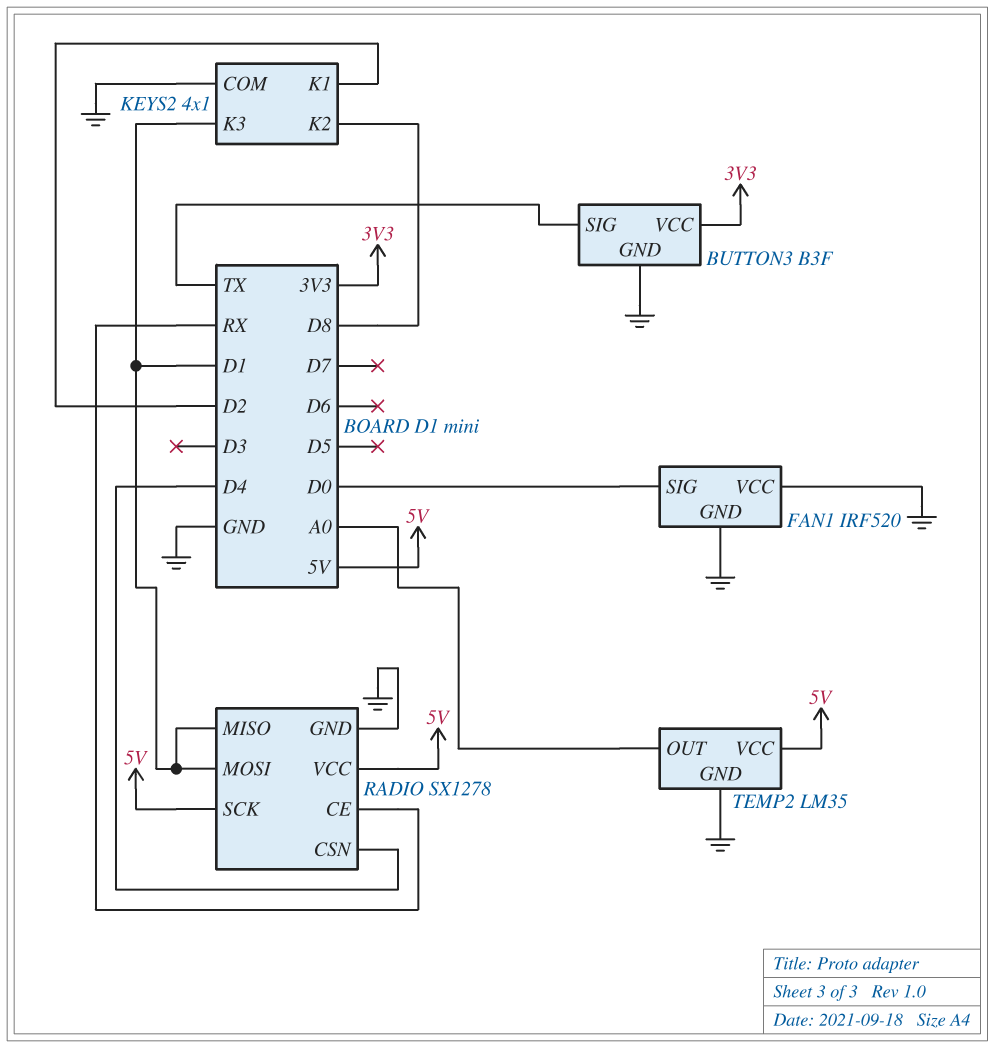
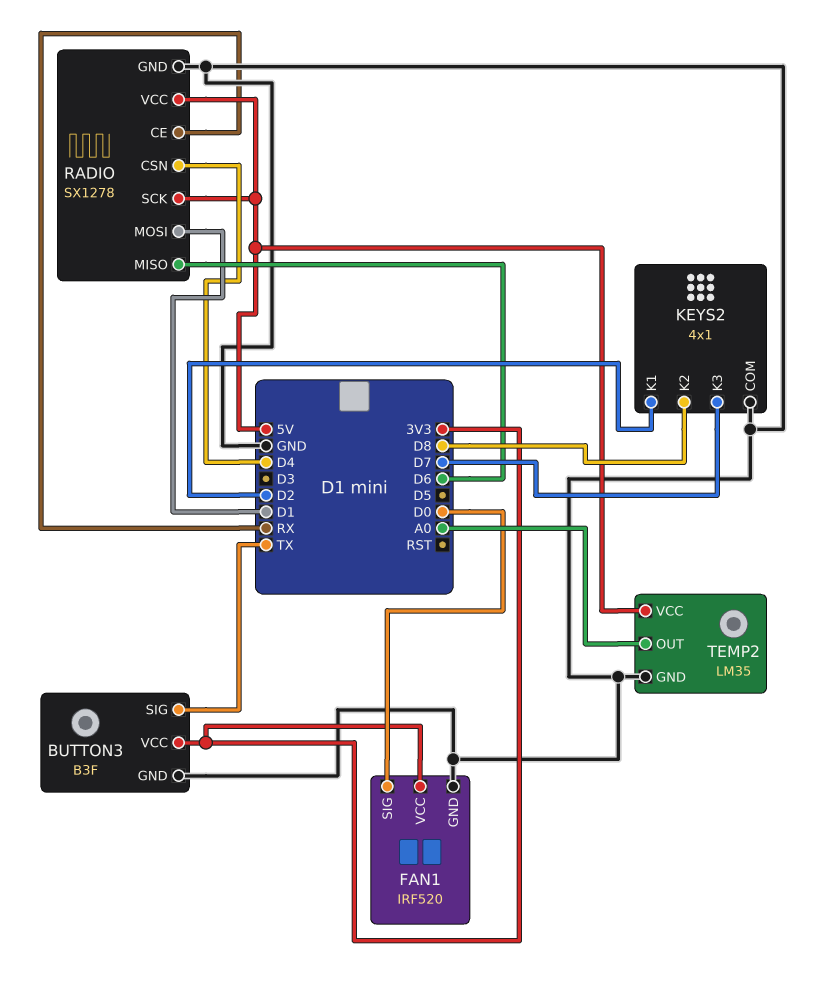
FAN1 pin VCC: GND -> 3V3
KEYS2 pin K3: D1 -> D7
RADIO pin MISO: D1 -> D6

